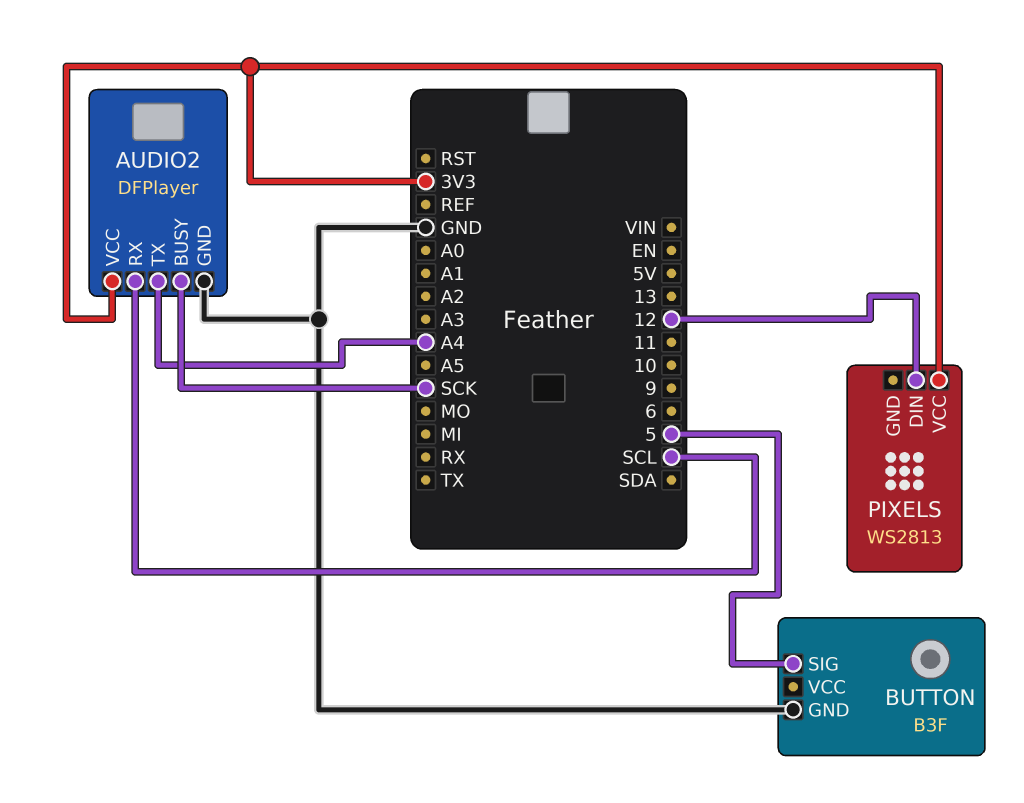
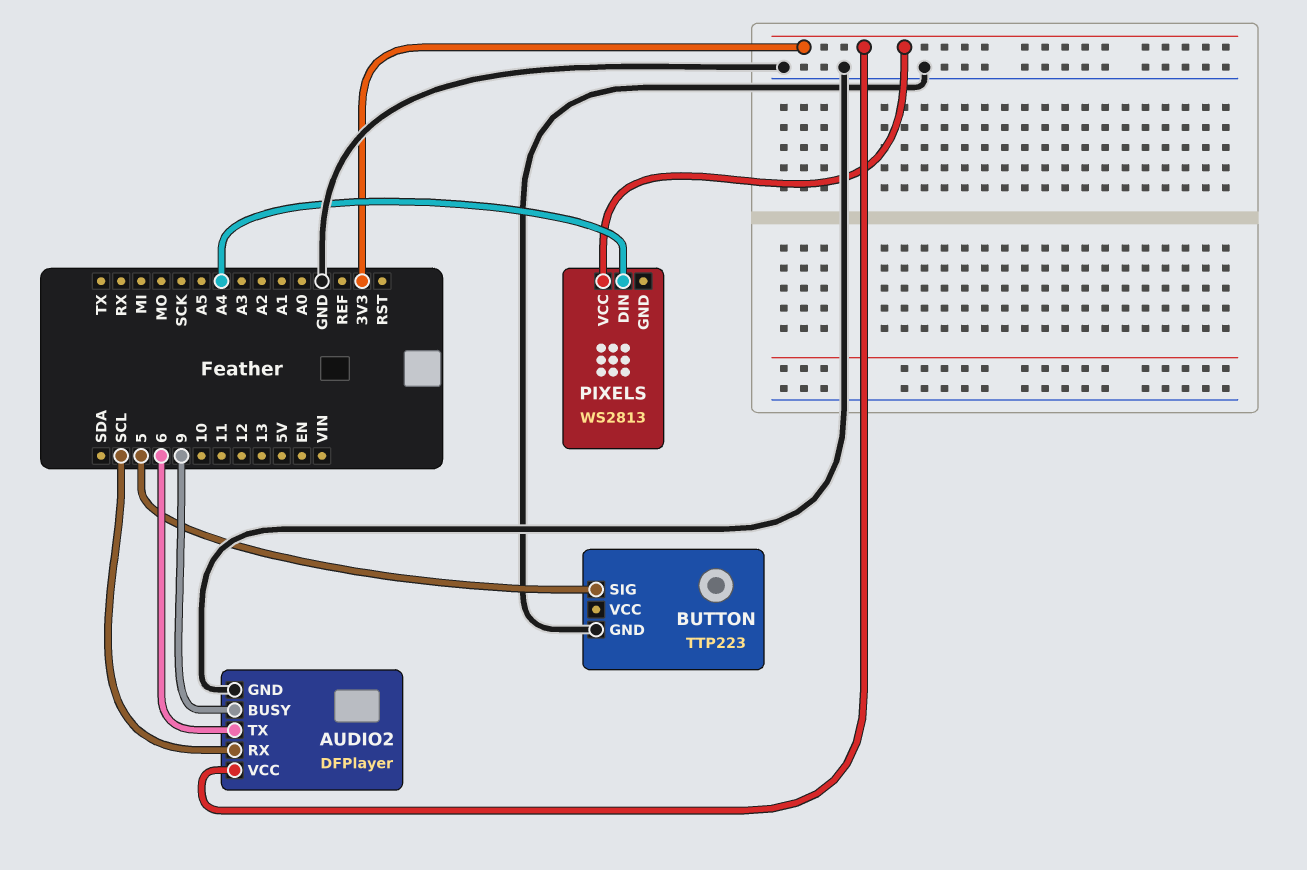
AUDIO2 pin BUSY: SCK -> 9
AUDIO2 pin TX: A4 -> 6
BUTTON: B3F -> TTP223
PIXELS pin DIN: 12 -> A4

